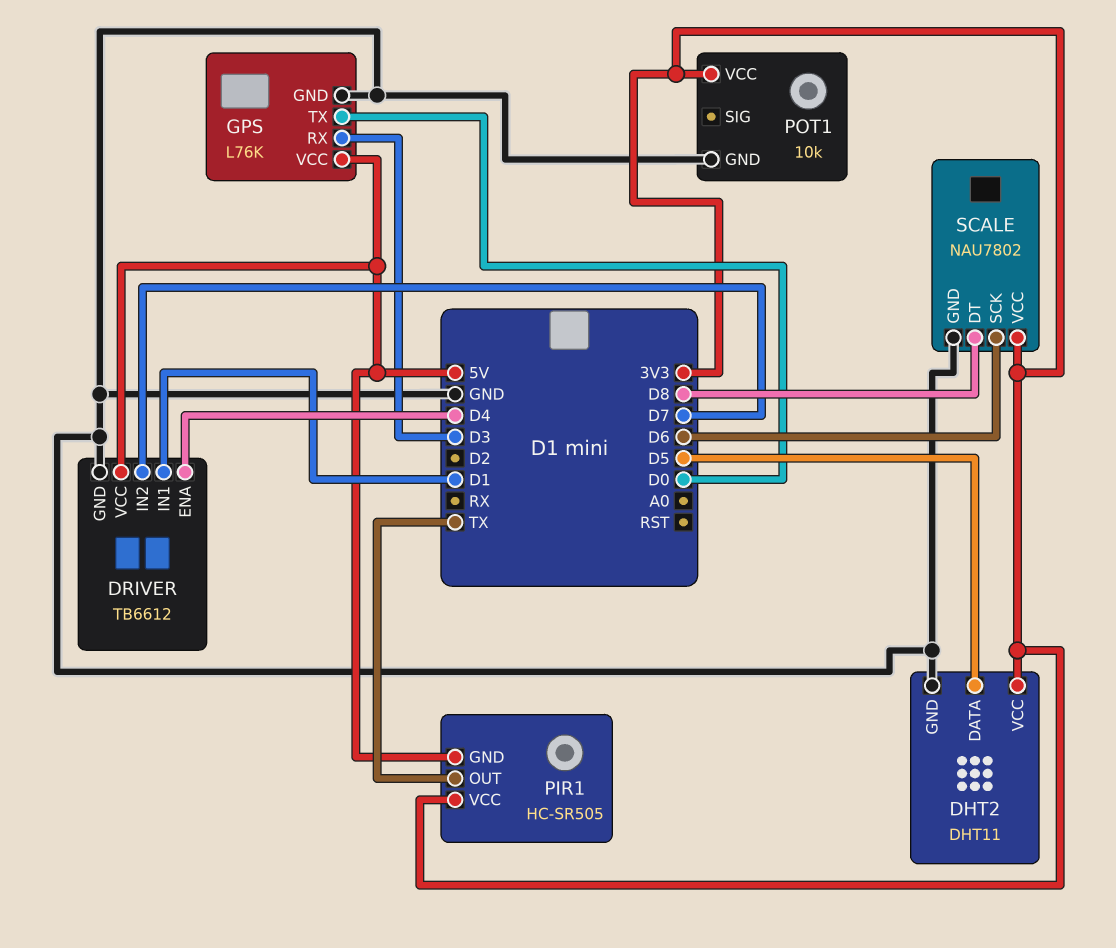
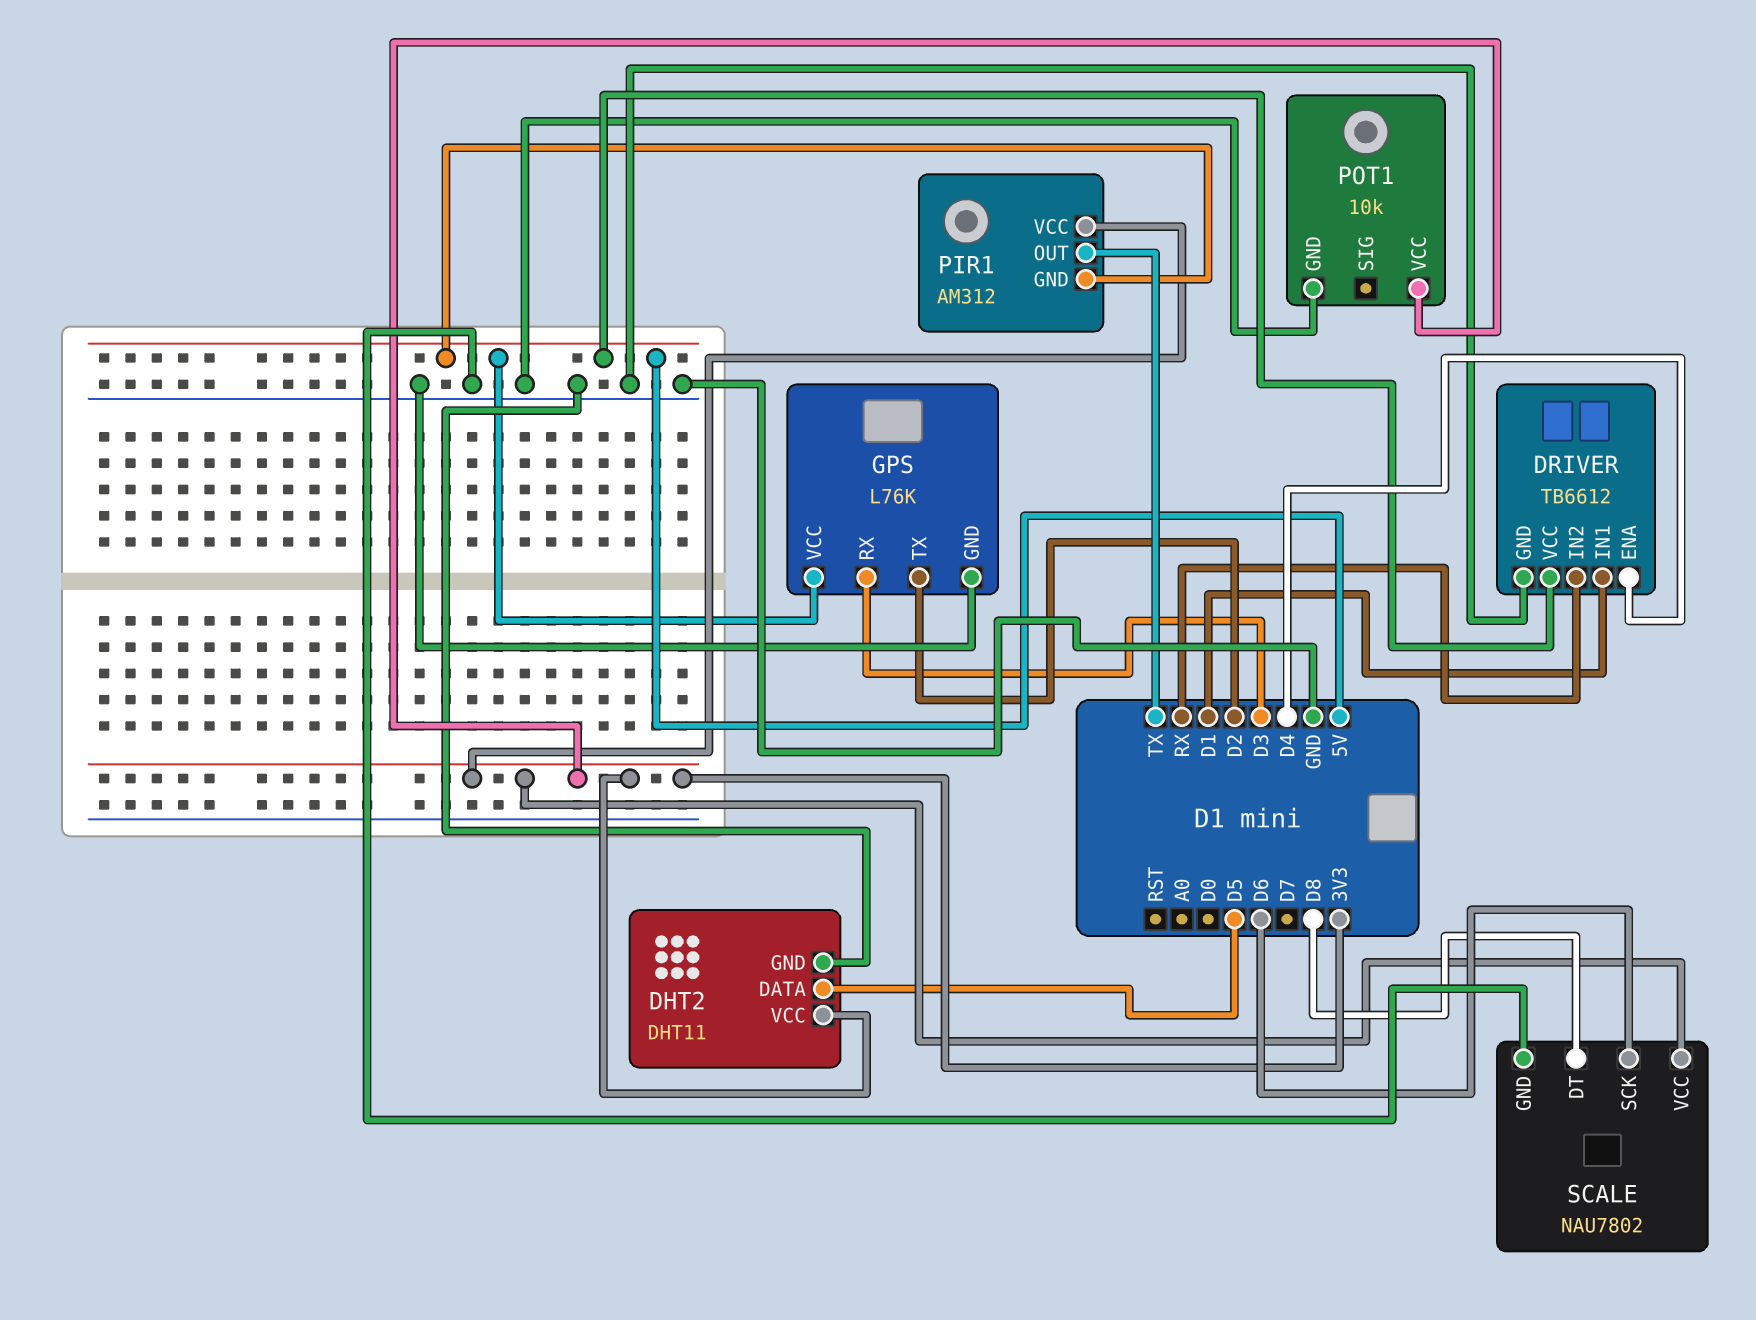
DRIVER pin IN2: D7 -> RX
GPS pin TX: D0 -> D2
PIR1: HC-SR505 -> AM312

